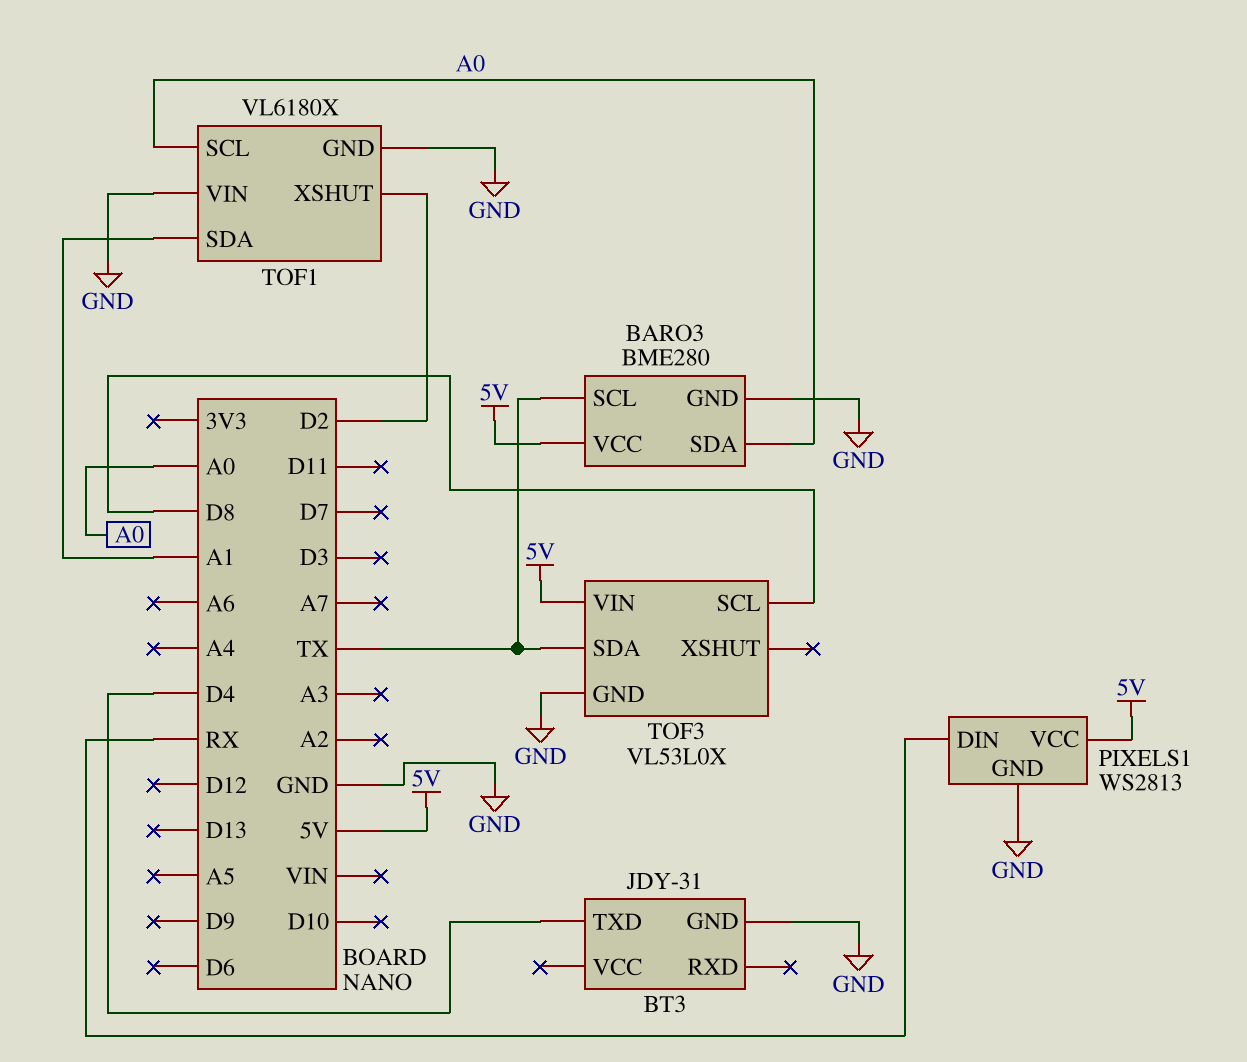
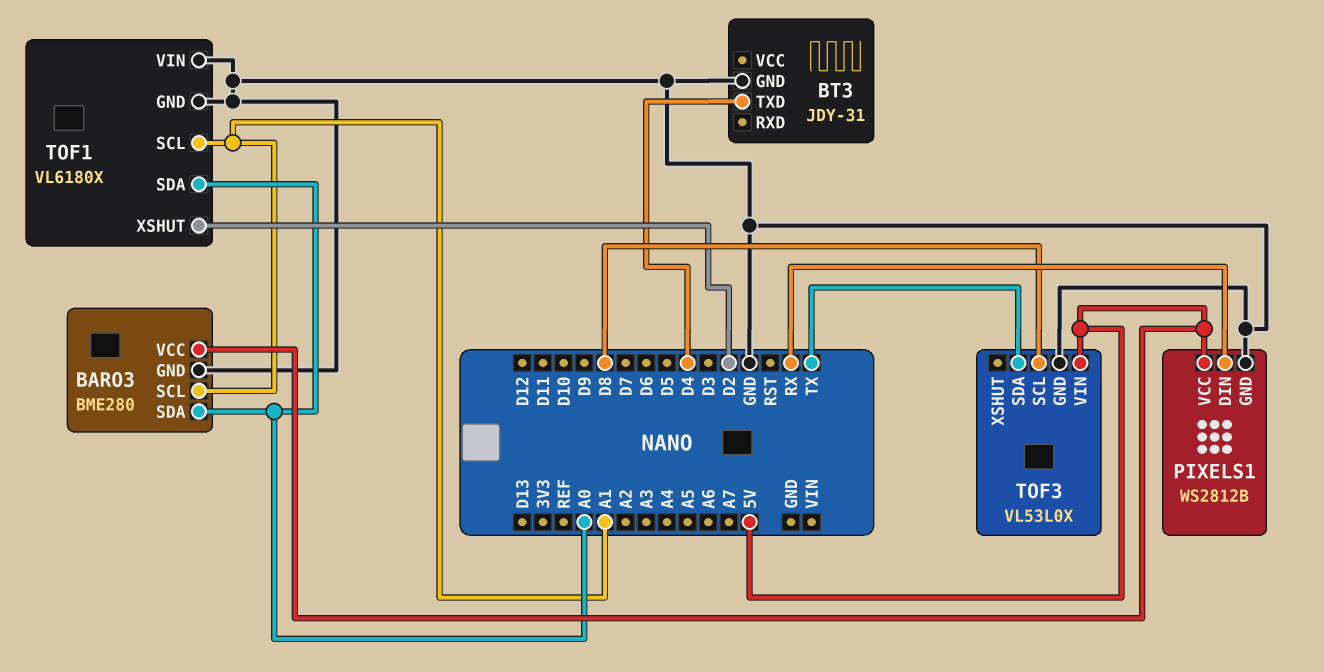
BARO3 pin SCL: TX -> A1
PIXELS1: WS2813 -> WS2812B
TOF1 pin SCL: A0 -> A1
TOF1 pin SDA: A1 -> A0

